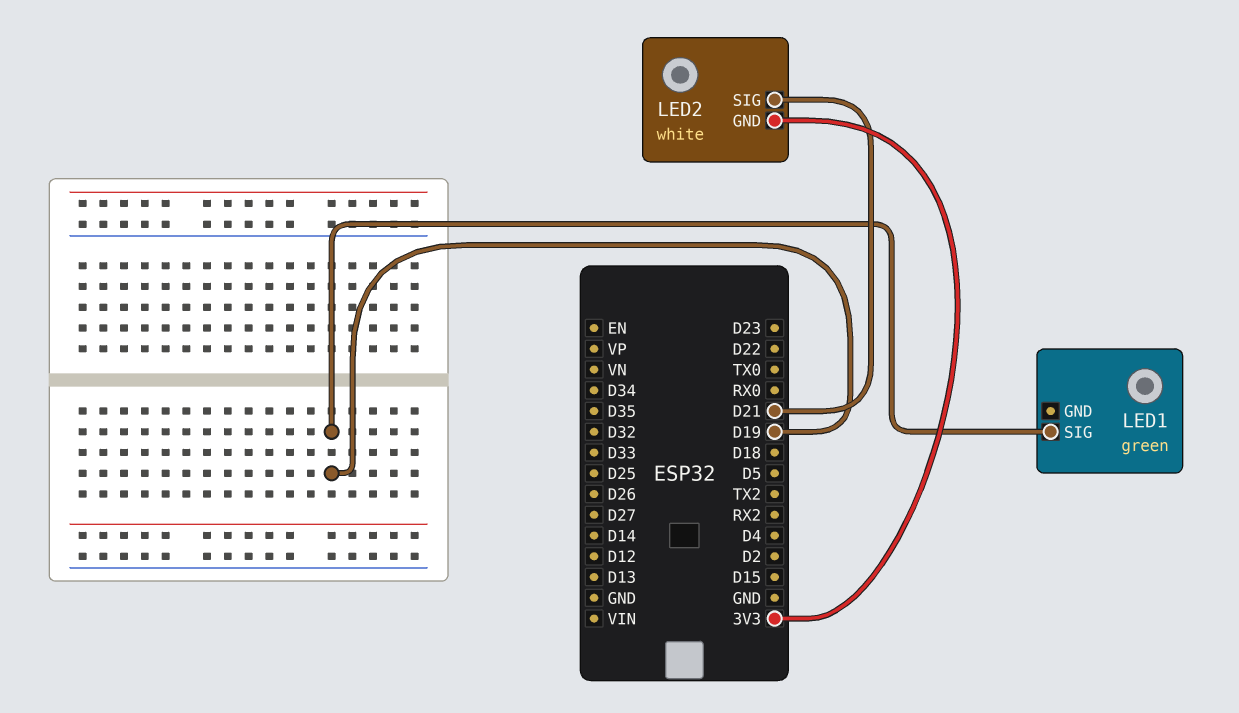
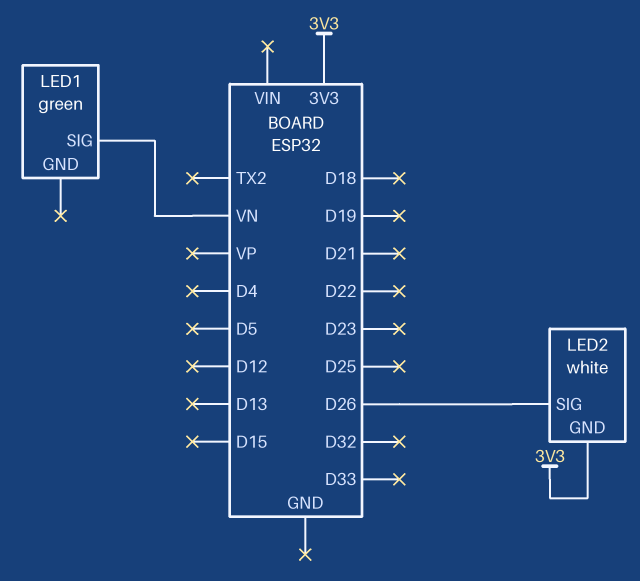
LED1 pin SIG: D19 -> VN
LED2 pin SIG: D21 -> D26

